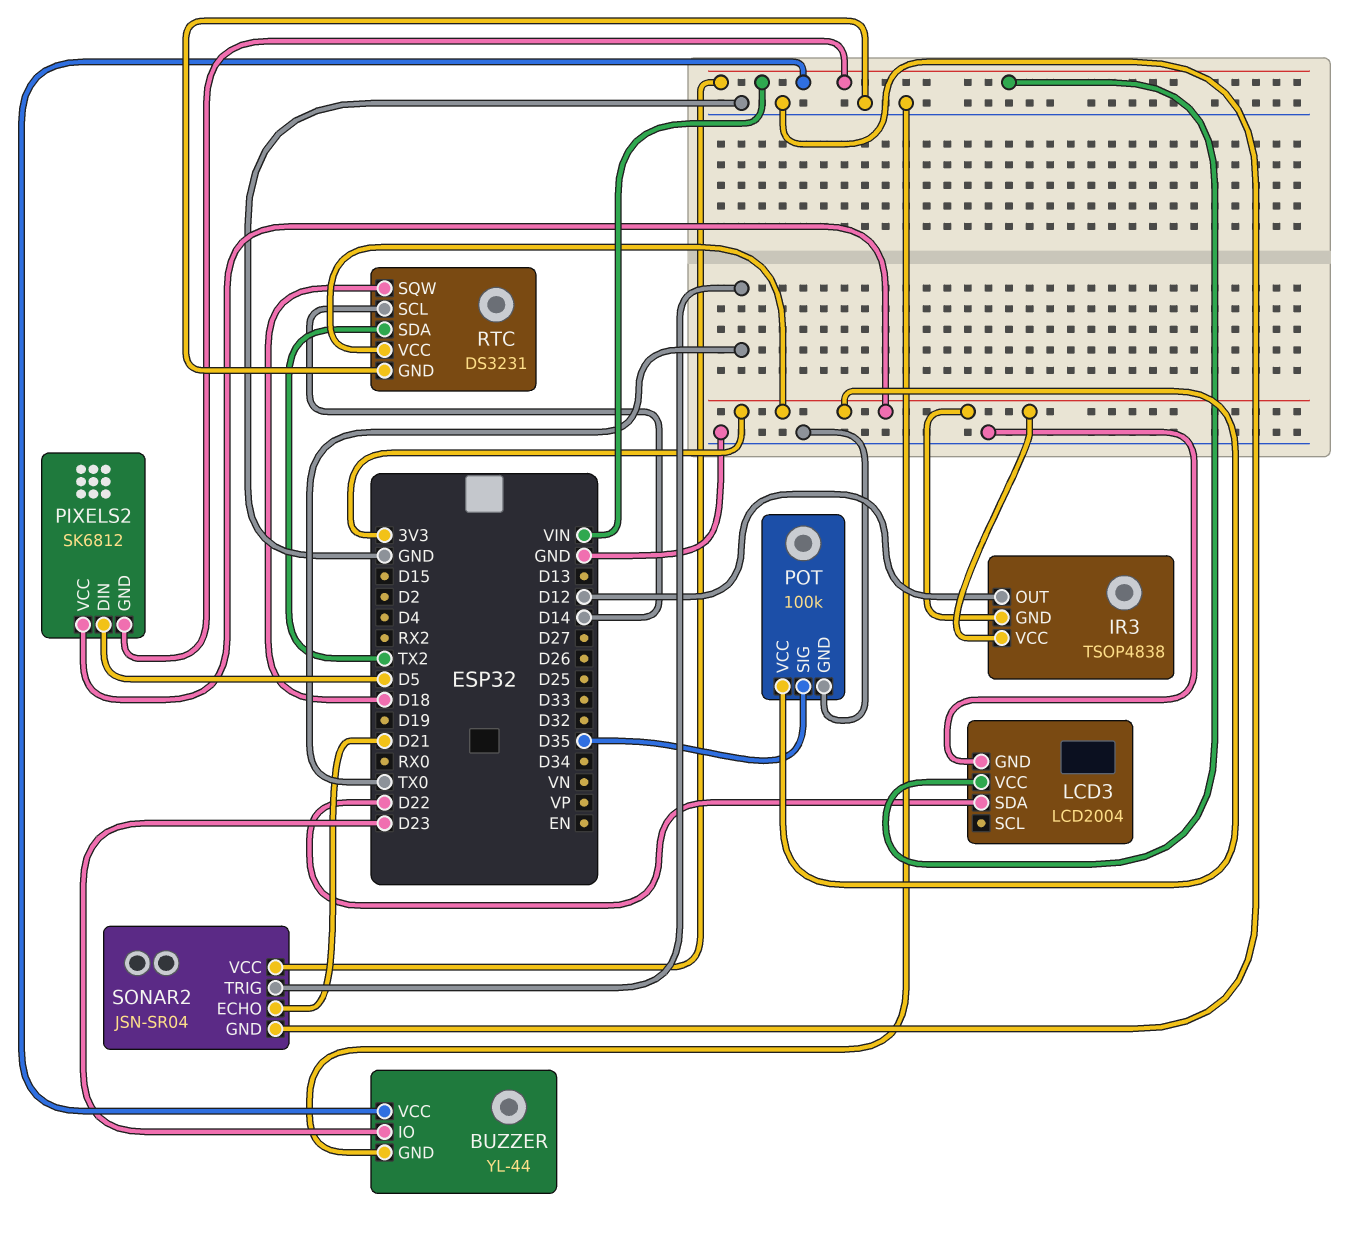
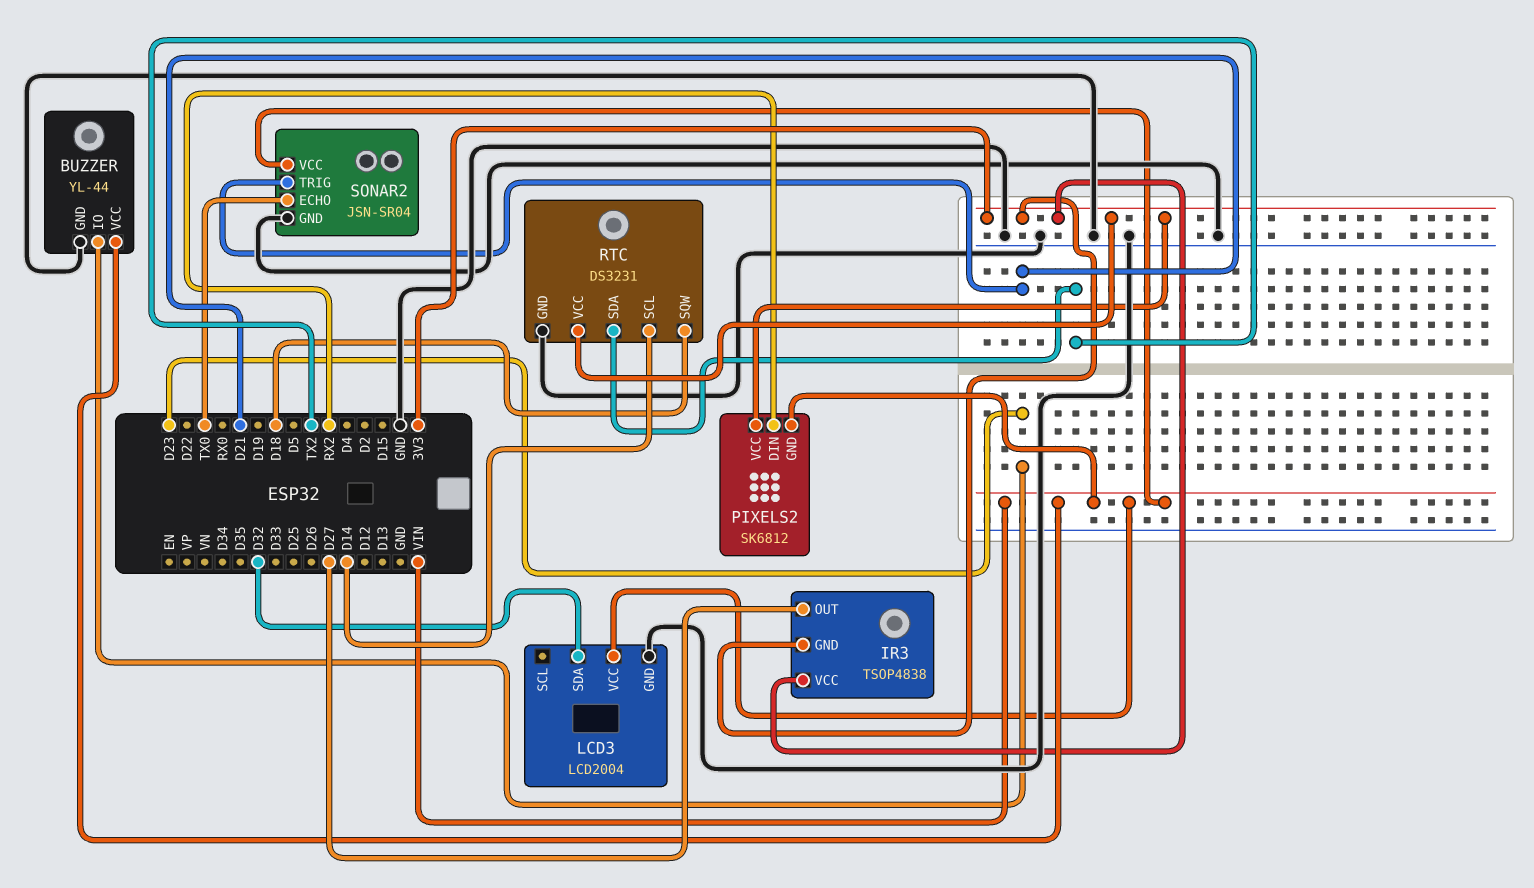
IR3 pin OUT: D12 -> D27
LCD3 pin SDA: D22 -> D32
PIXELS2 pin DIN: D5 -> RX2
POT: 100k -> none
POT pin GND: GND -> none
POT pin SIG: D35 -> none
POT pin VCC: 3V3 -> none
SONAR2 pin ECHO: D21 -> TX0
SONAR2 pin TRIG: TX0 -> D21

